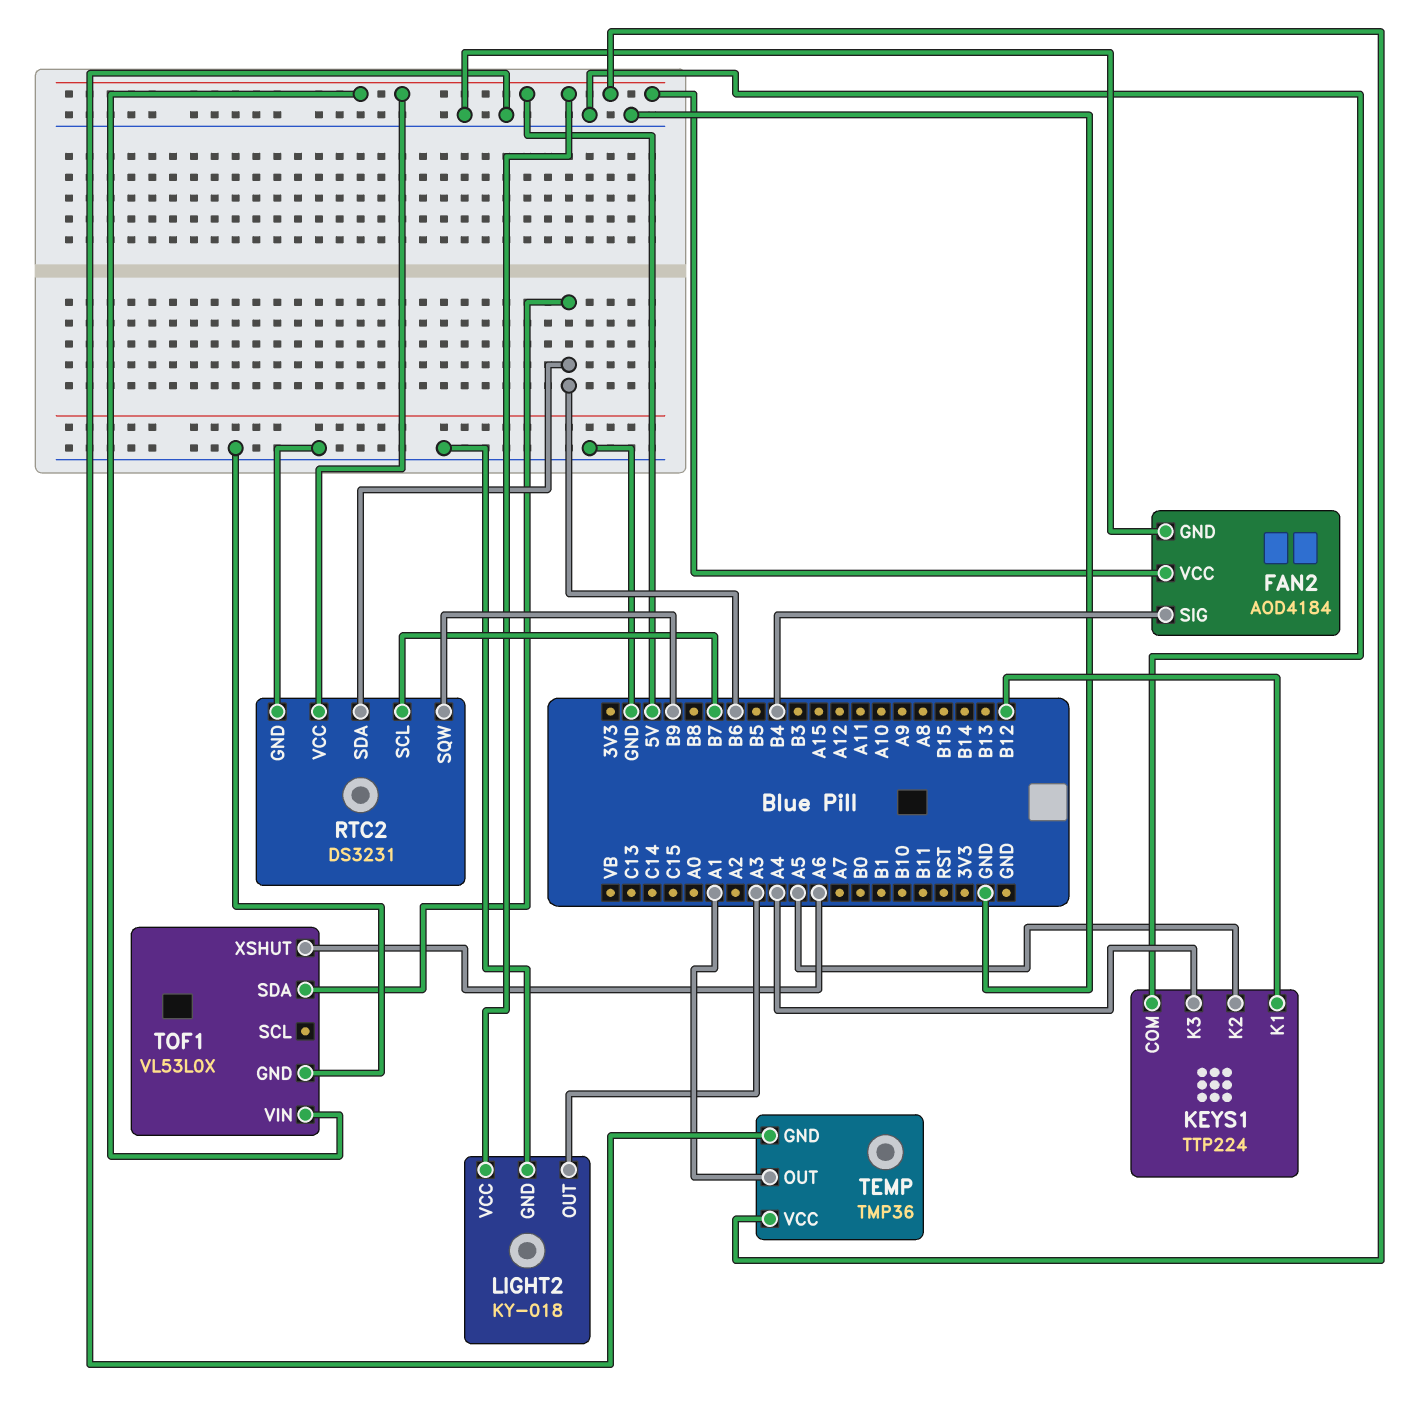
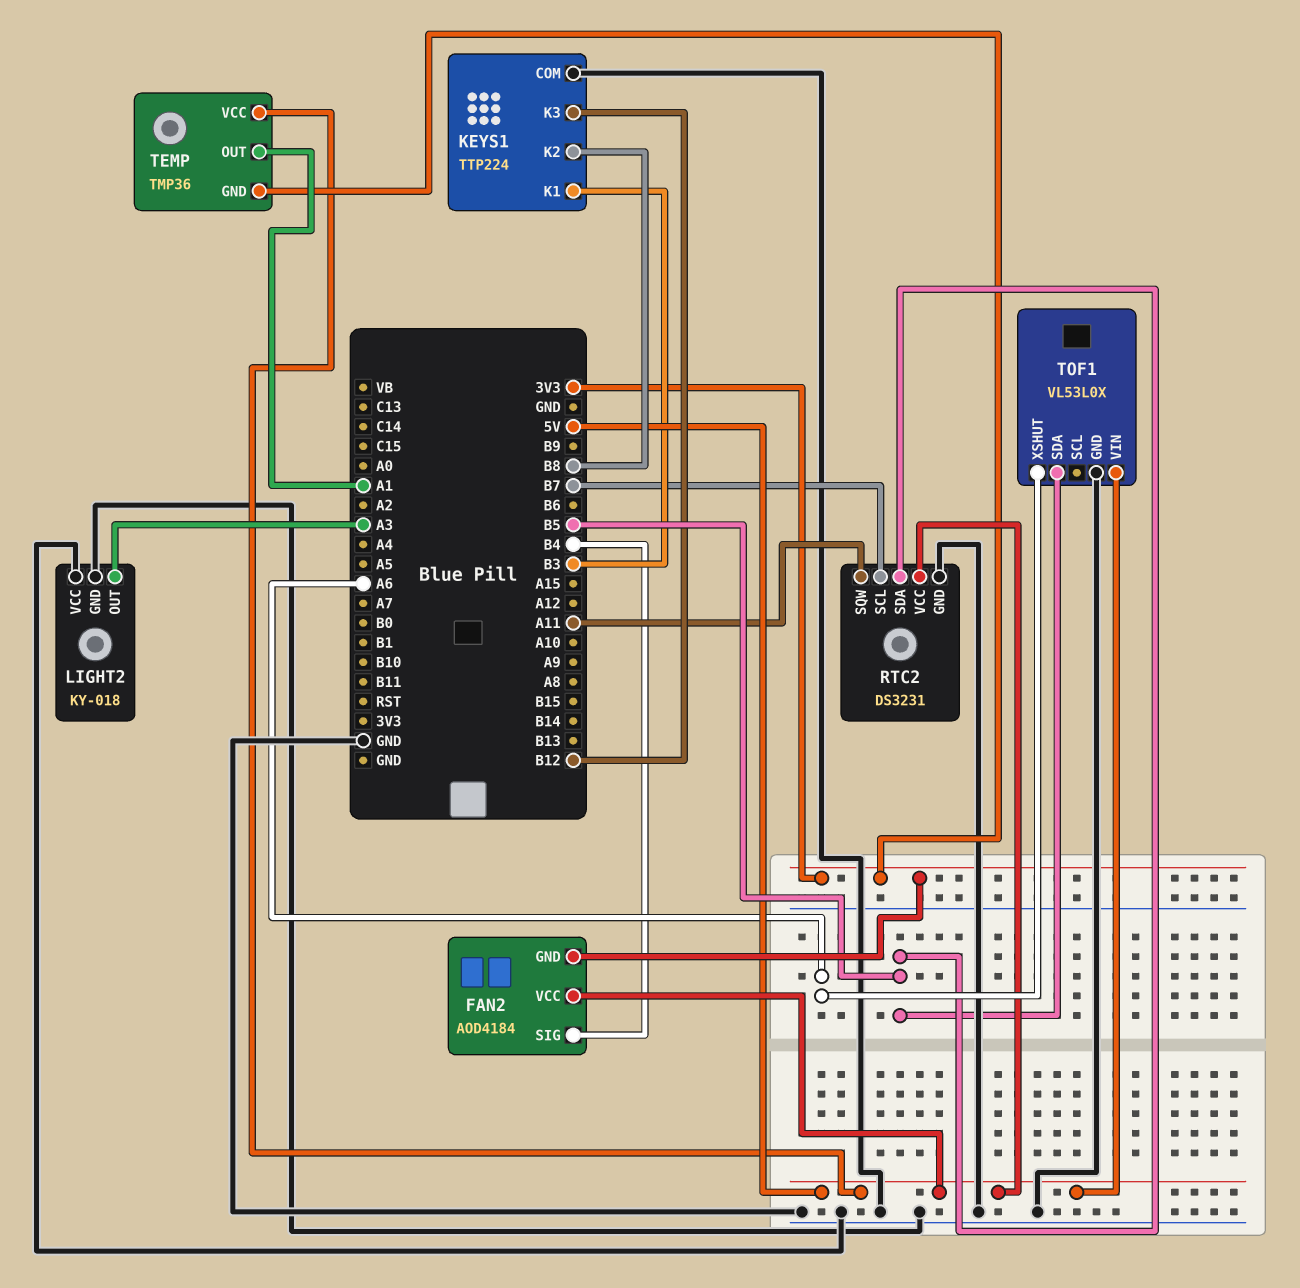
FAN2 pin GND: GND -> 3V3
KEYS1 pin K1: B12 -> B3
KEYS1 pin K2: A5 -> B8
KEYS1 pin K3: A4 -> B12
LIGHT2 pin VCC: 5V -> GND
RTC2 pin SDA: B6 -> B5
RTC2 pin SQW: B9 -> A11
TEMP pin GND: GND -> 3V3
TOF1 pin SDA: B6 -> B5

